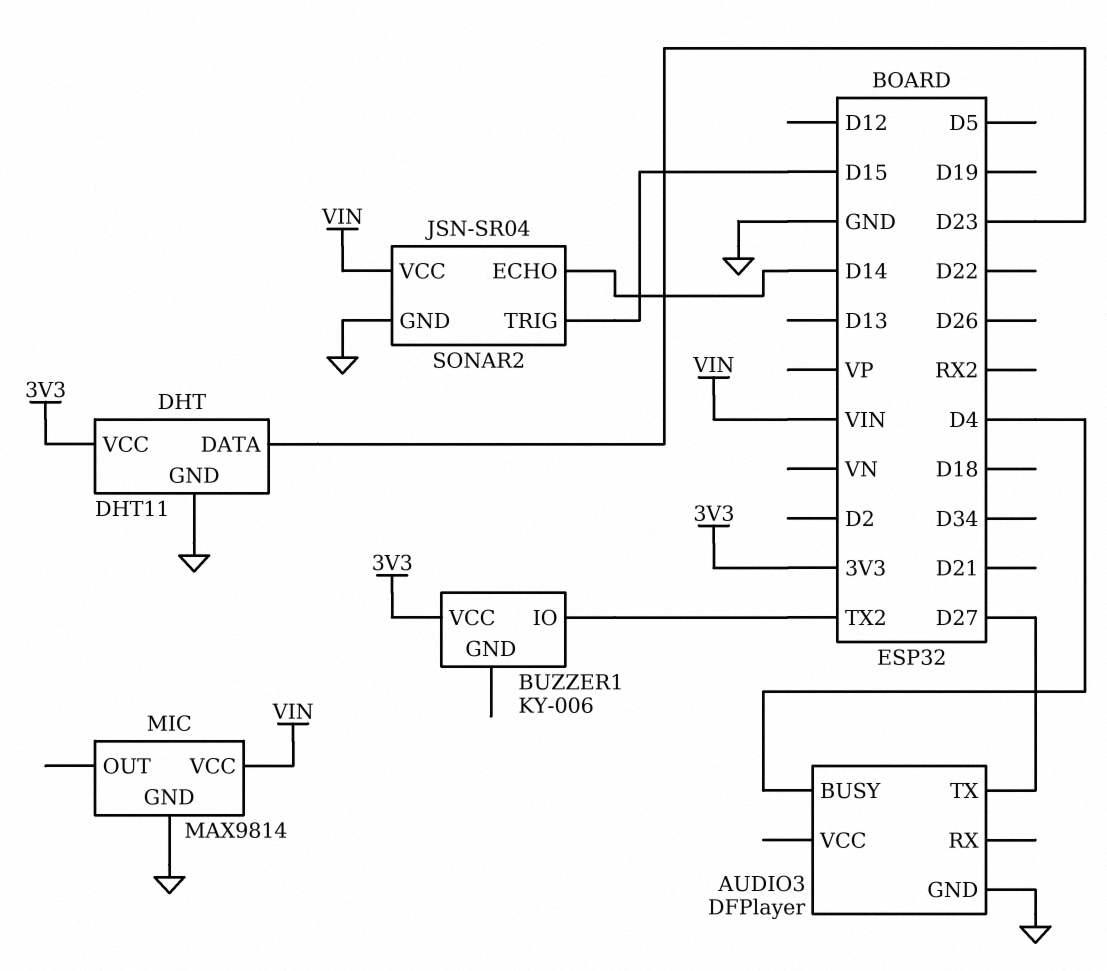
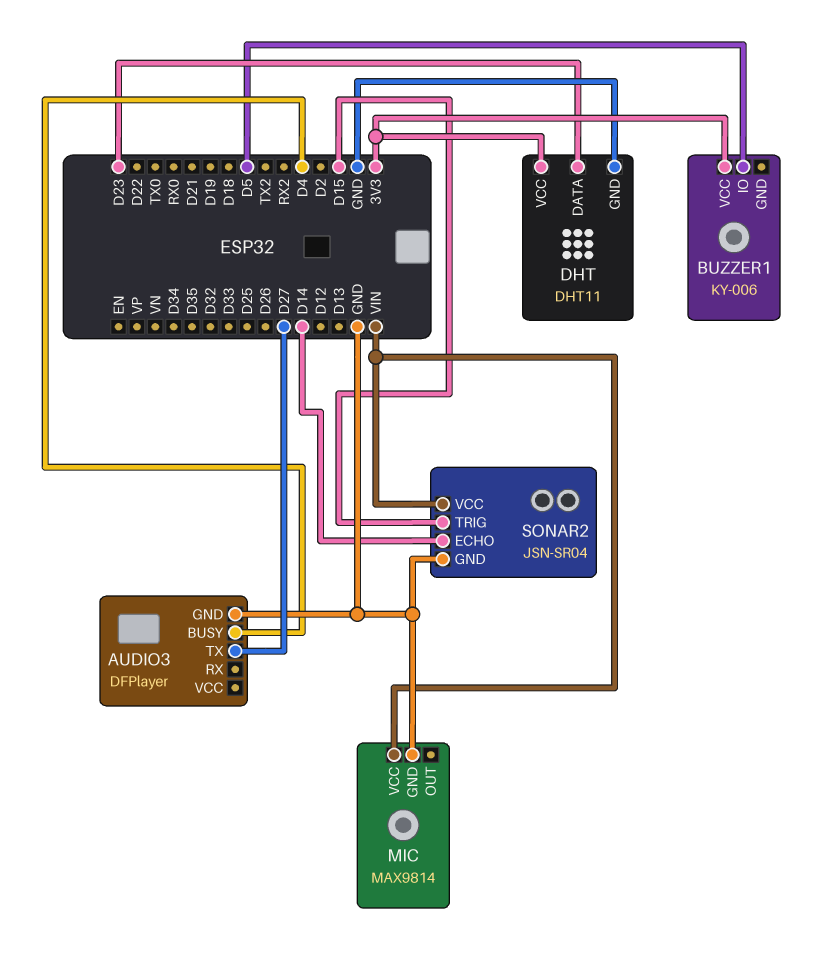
BUZZER1 pin IO: TX2 -> D5

